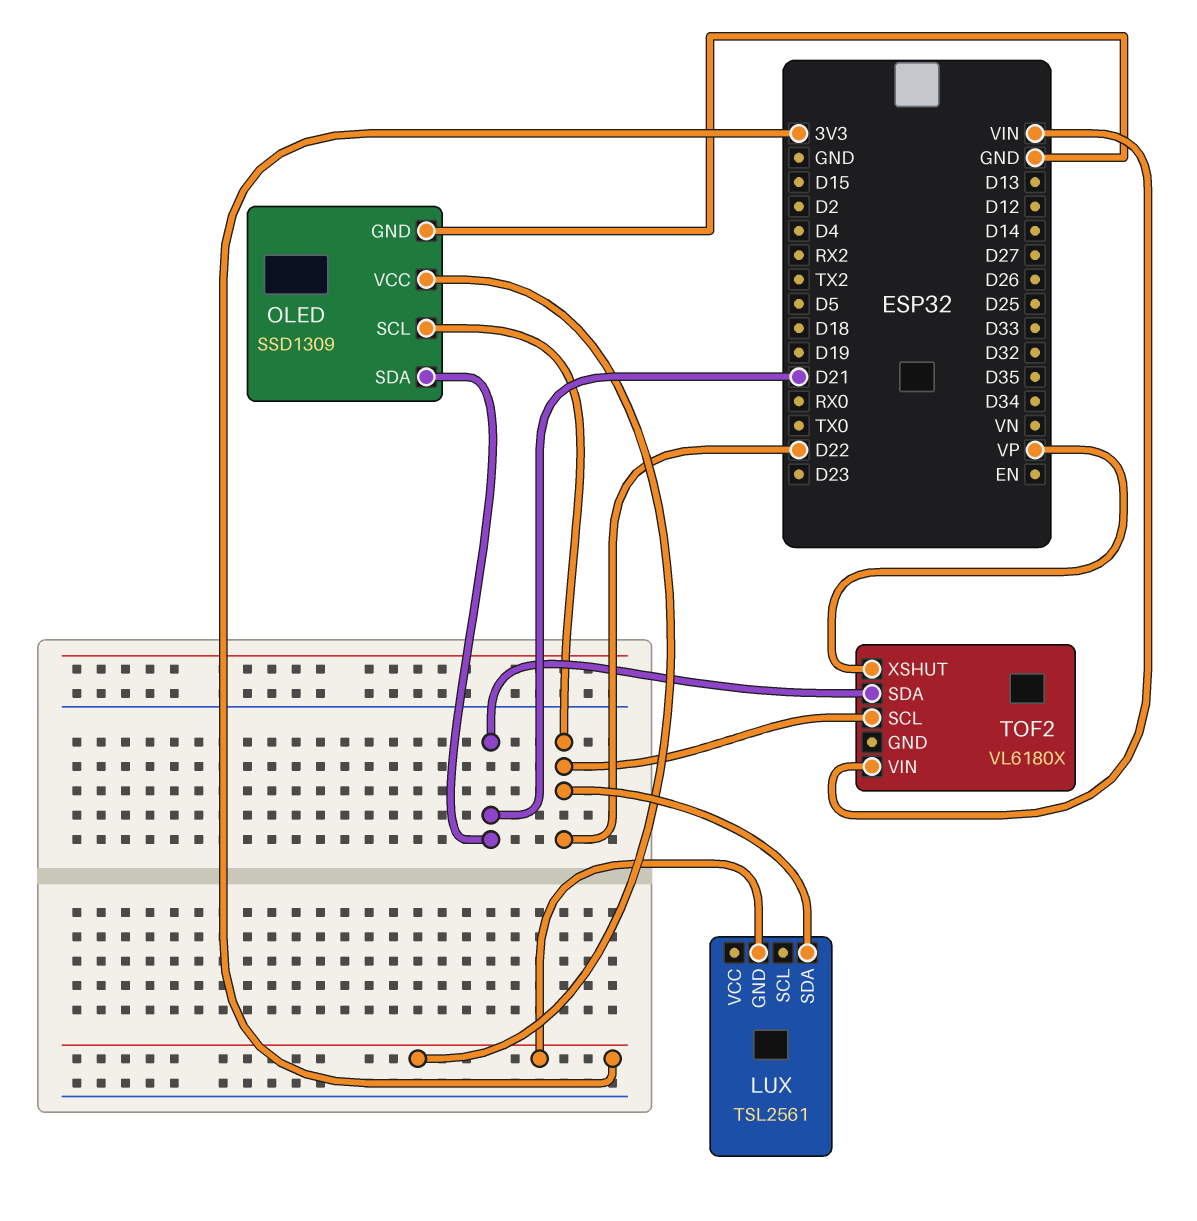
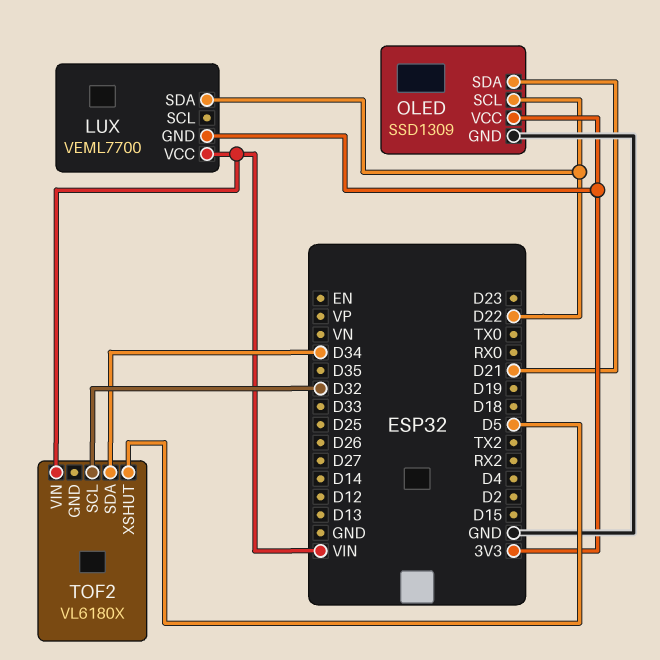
LUX: TSL2561 -> VEML7700
LUX pin VCC: none -> VIN
TOF2 pin SCL: D22 -> D32
TOF2 pin SDA: D21 -> D34
TOF2 pin XSHUT: VP -> D5

